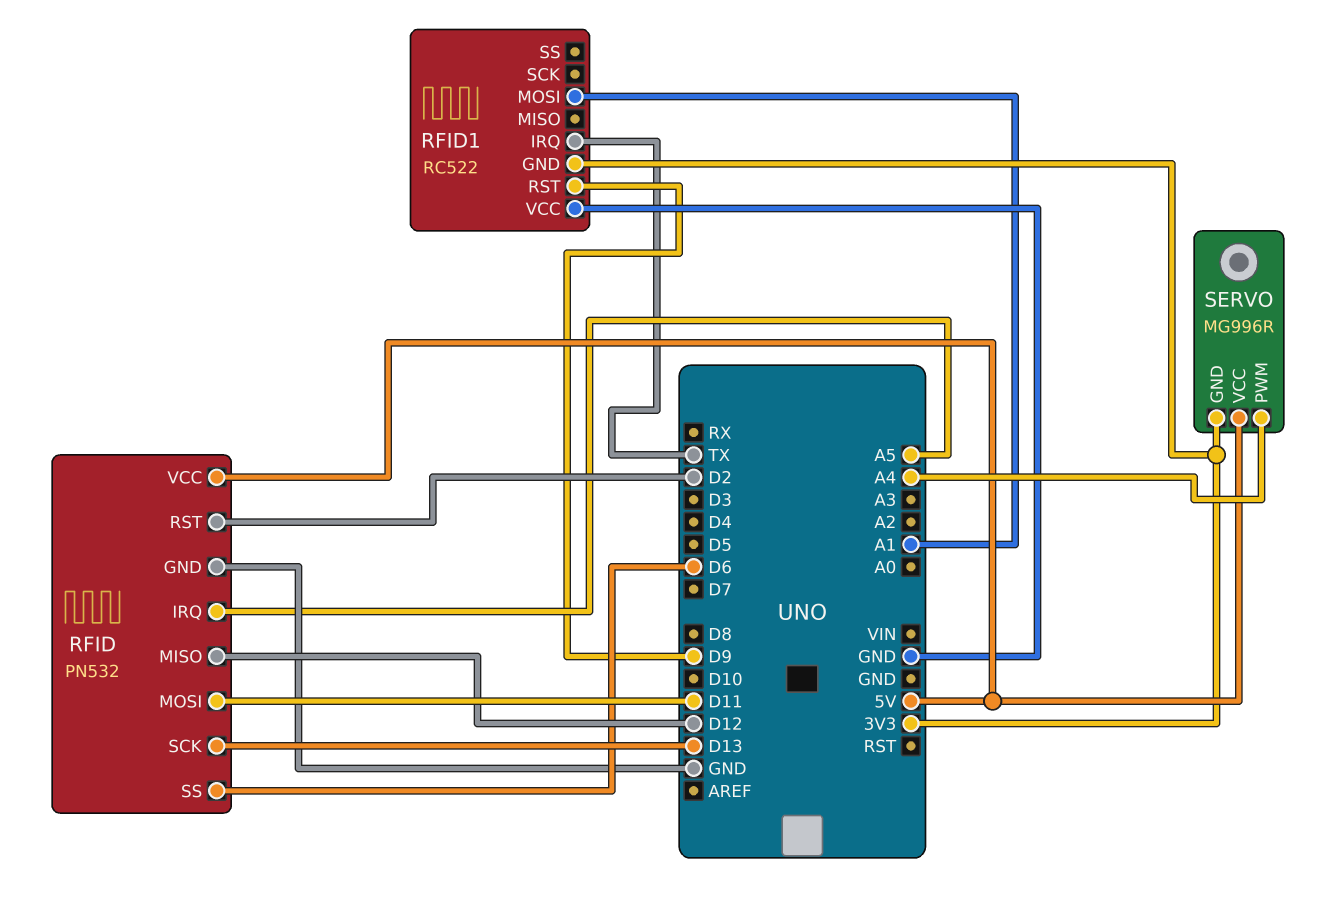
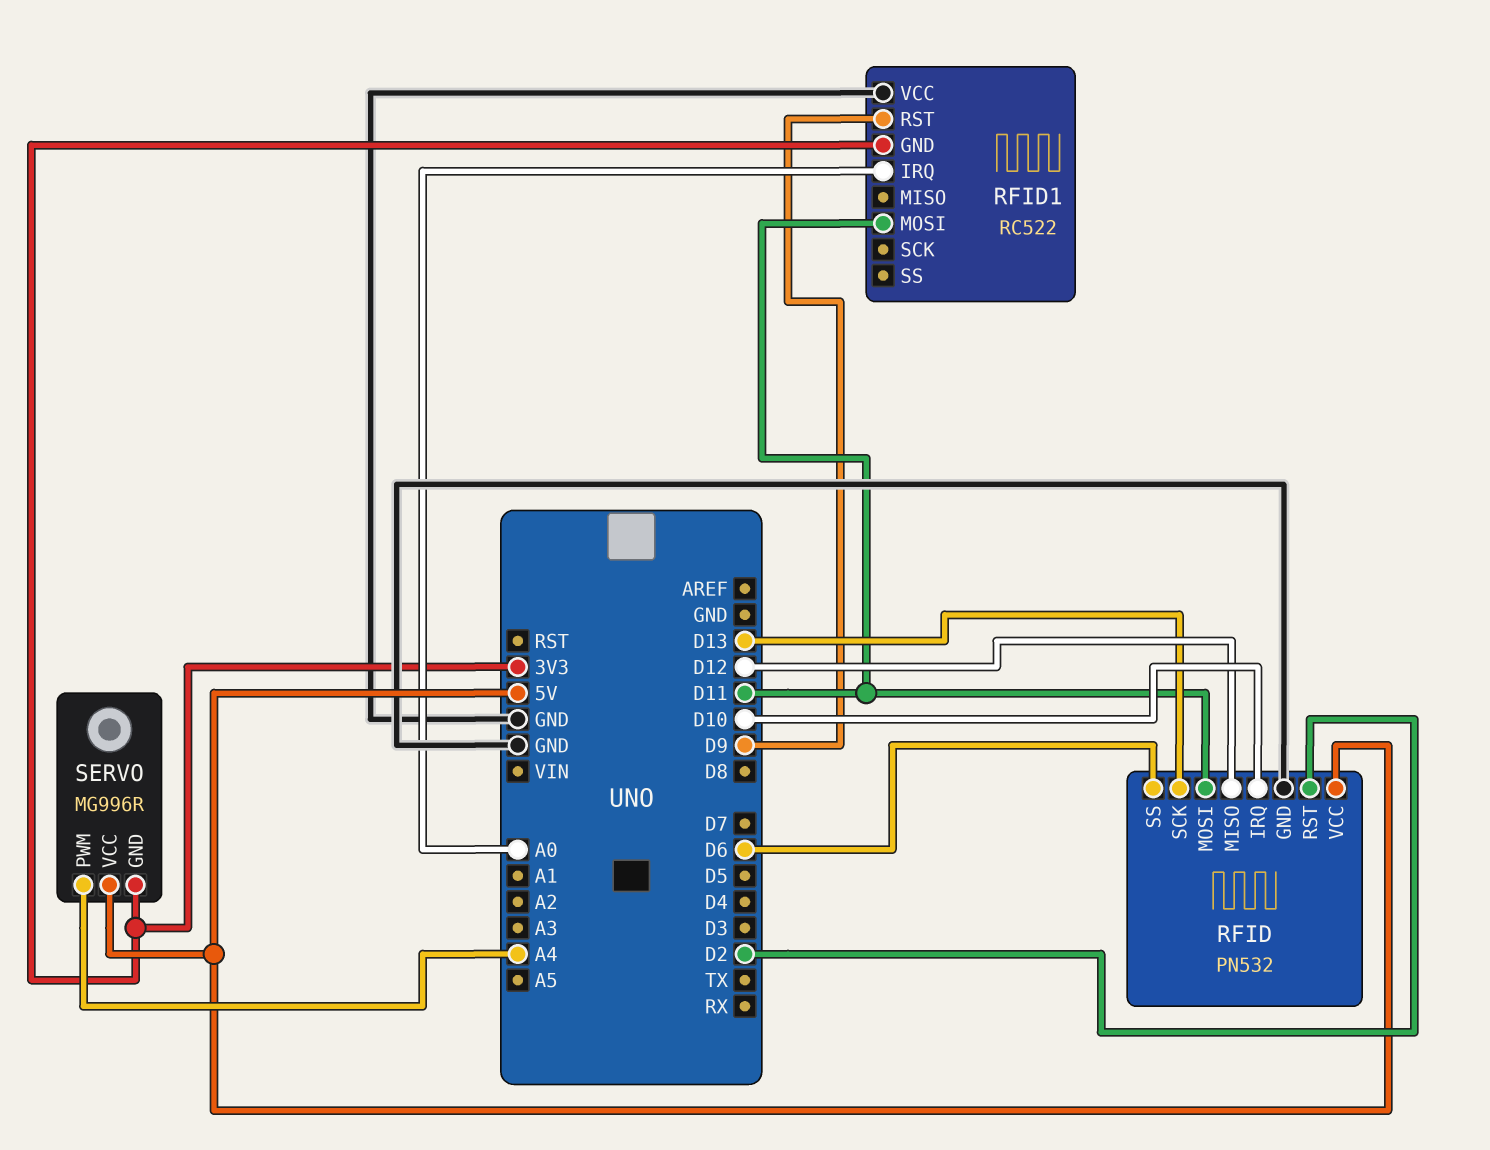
RFID pin IRQ: A5 -> D10
RFID1 pin IRQ: TX -> A0
RFID1 pin MOSI: A1 -> D11

